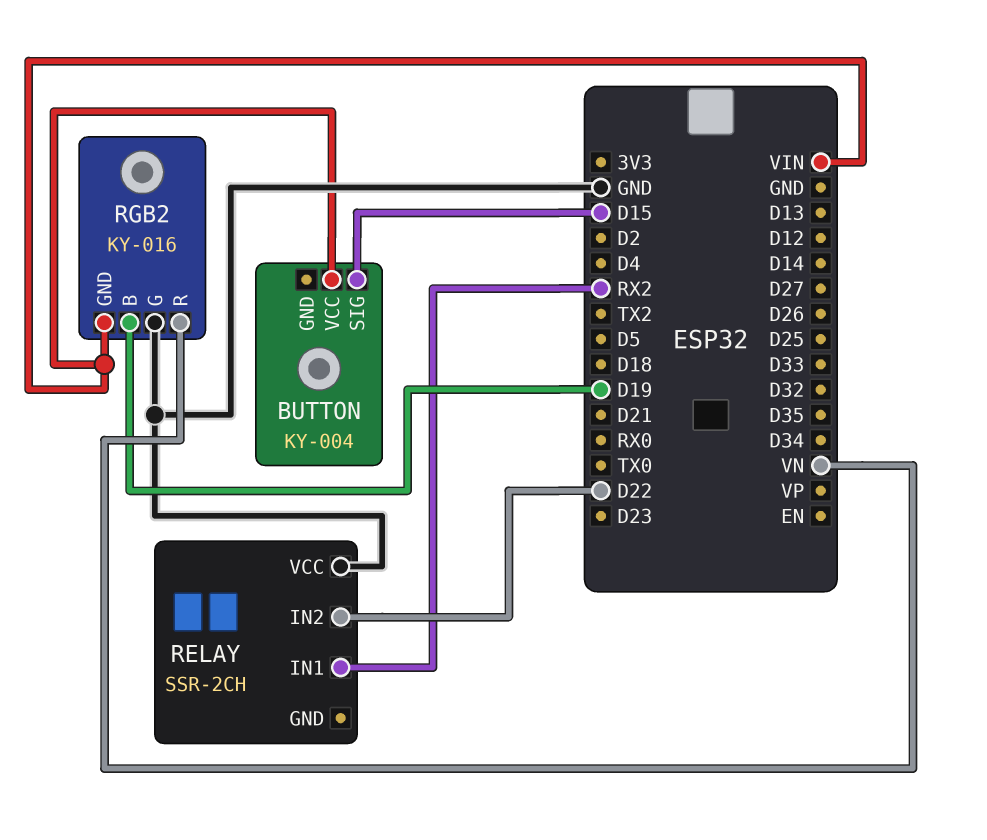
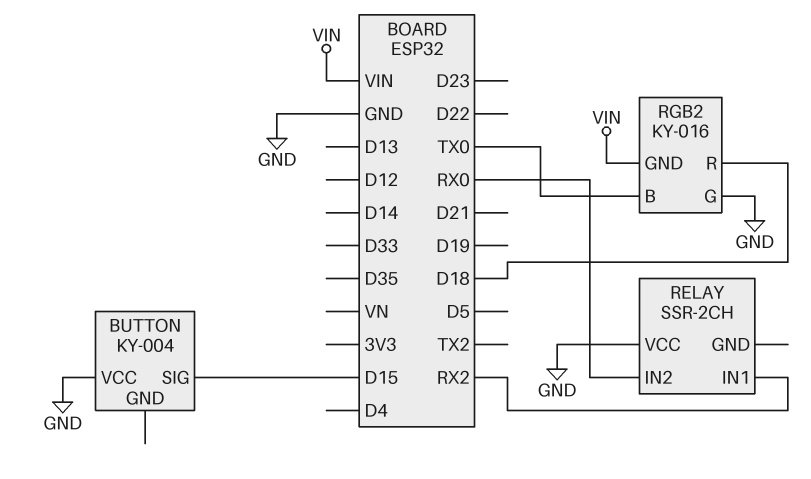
BUTTON pin VCC: VIN -> GND
RELAY pin IN2: D22 -> RX0
RGB2 pin B: D19 -> TX0
RGB2 pin R: VN -> D18

